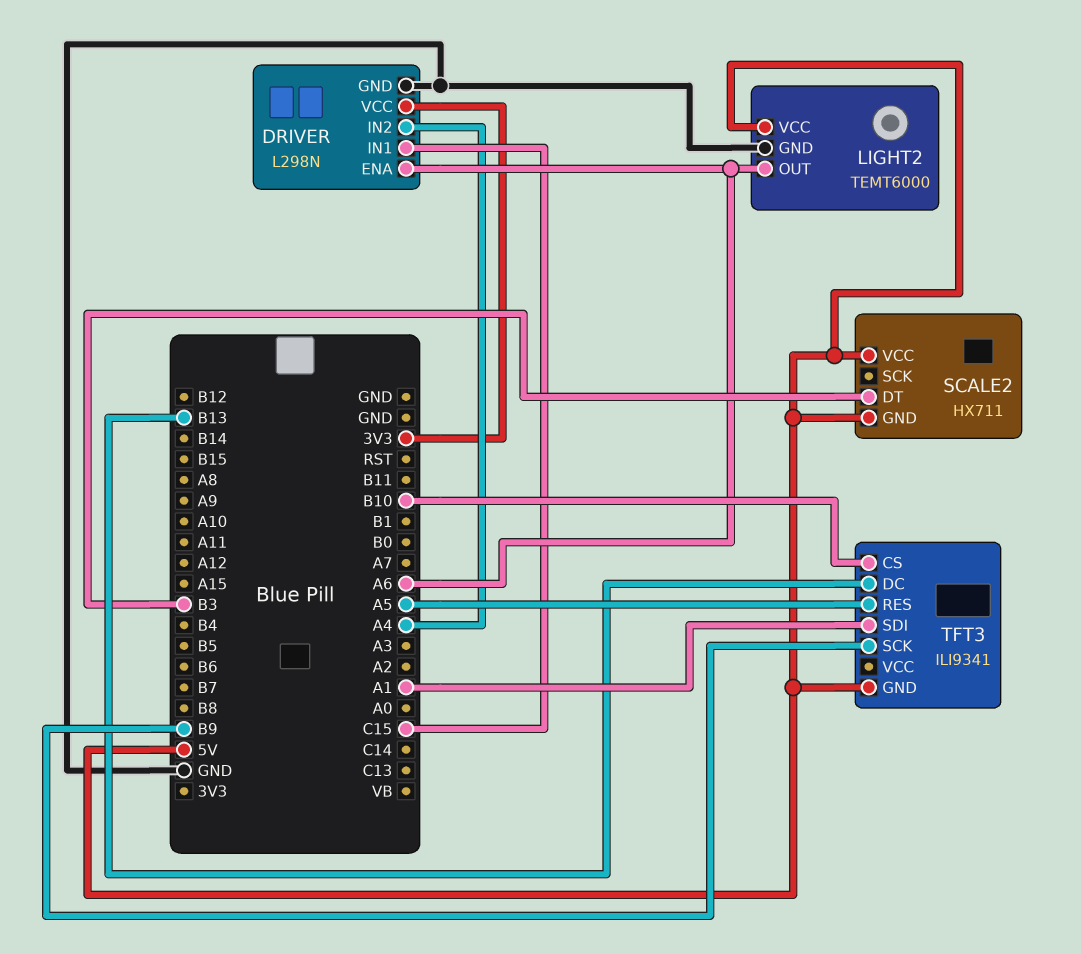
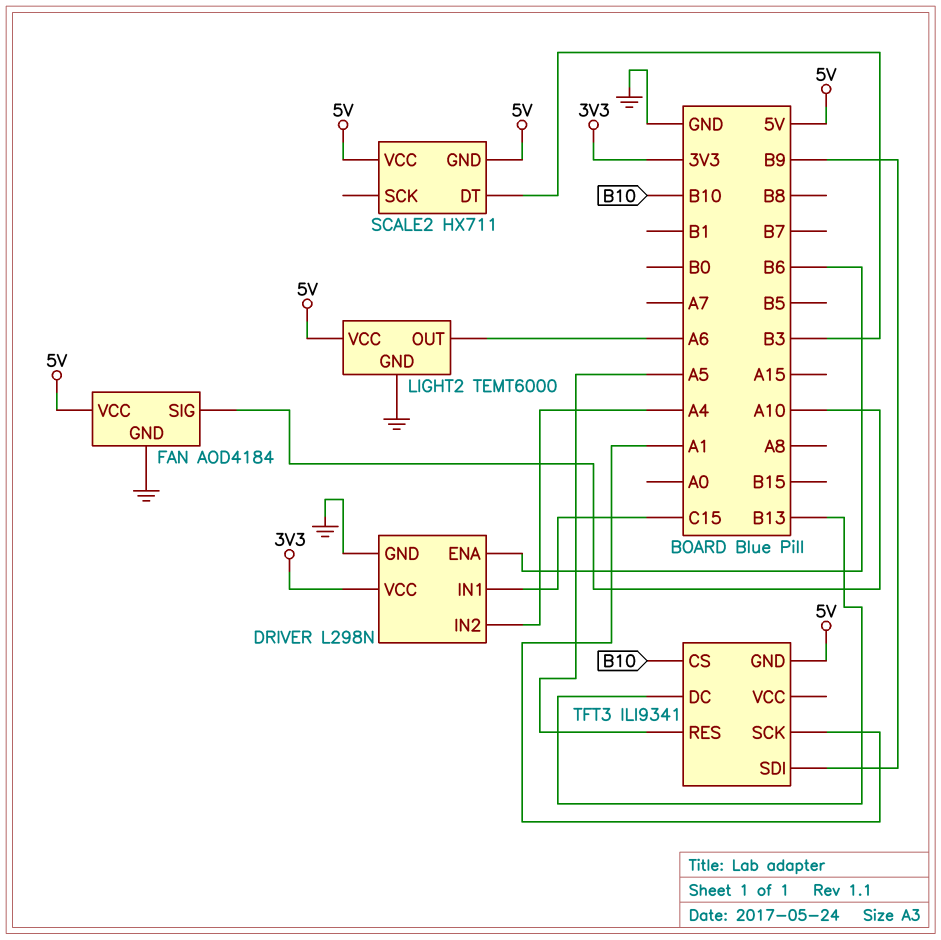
DRIVER pin ENA: A6 -> B6
FAN: none -> AOD4184
FAN pin GND: none -> GND
FAN pin SIG: none -> A10
FAN pin VCC: none -> 5V
TFT3 pin SCK: B9 -> A1
TFT3 pin SDI: A1 -> B9

